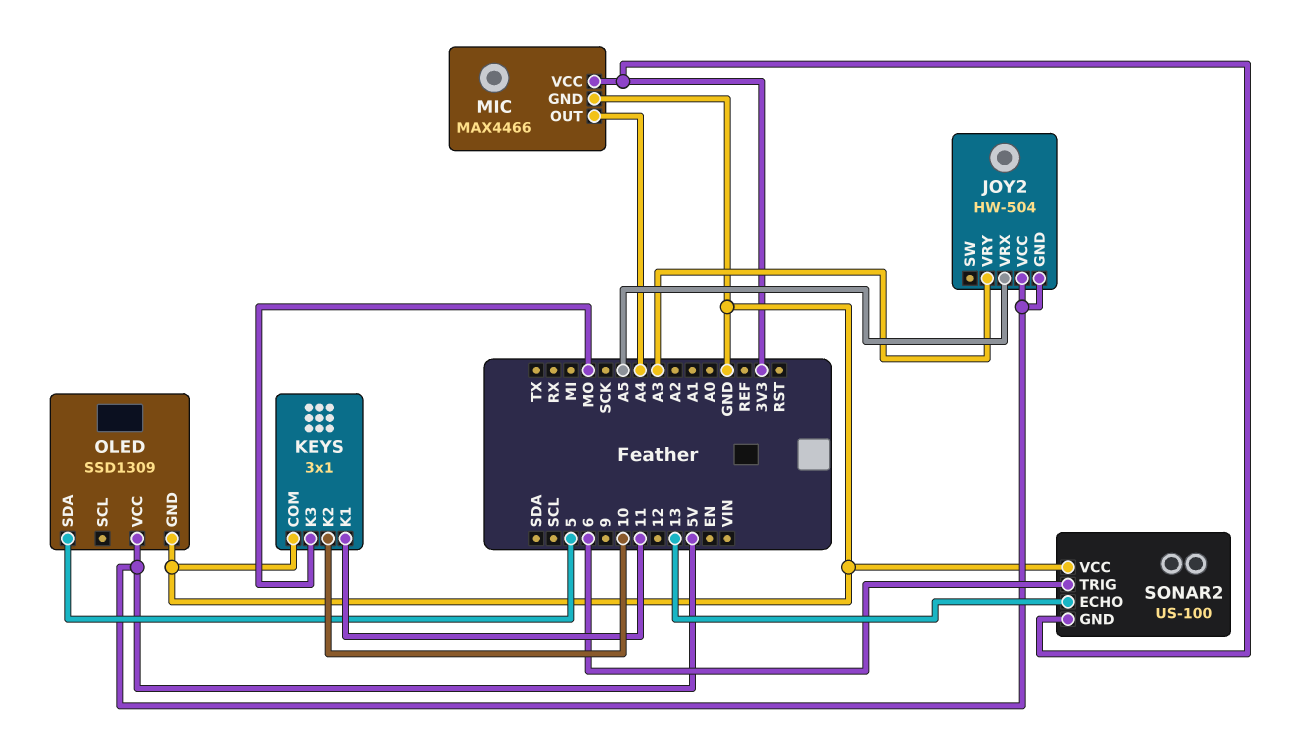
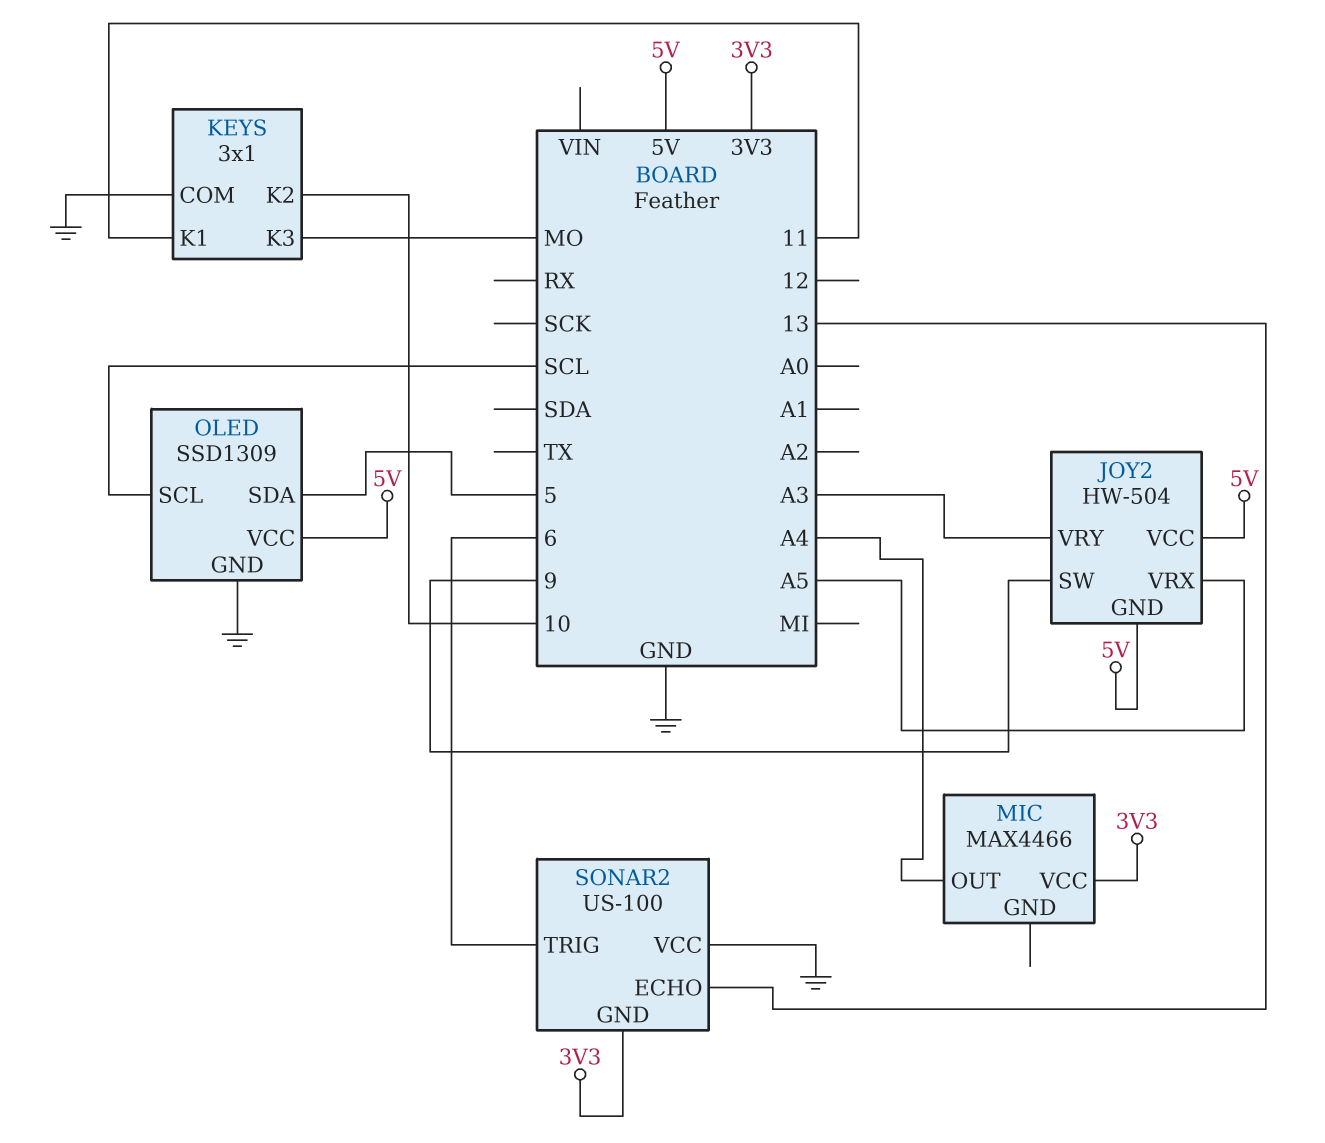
JOY2 pin SW: none -> 9
MIC pin GND: GND -> none
OLED pin SCL: none -> SCL

